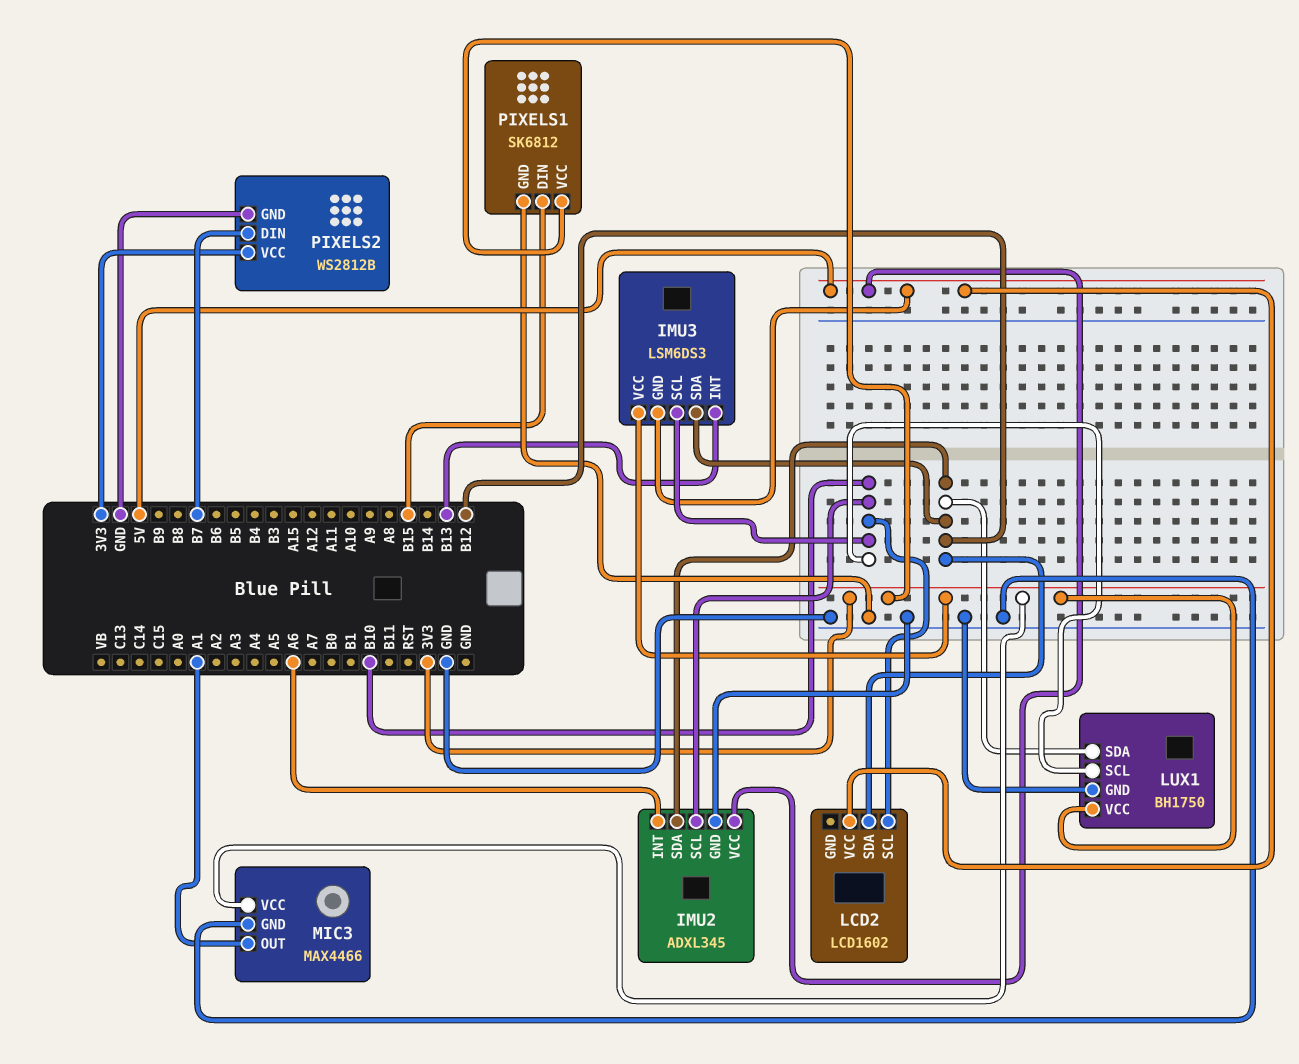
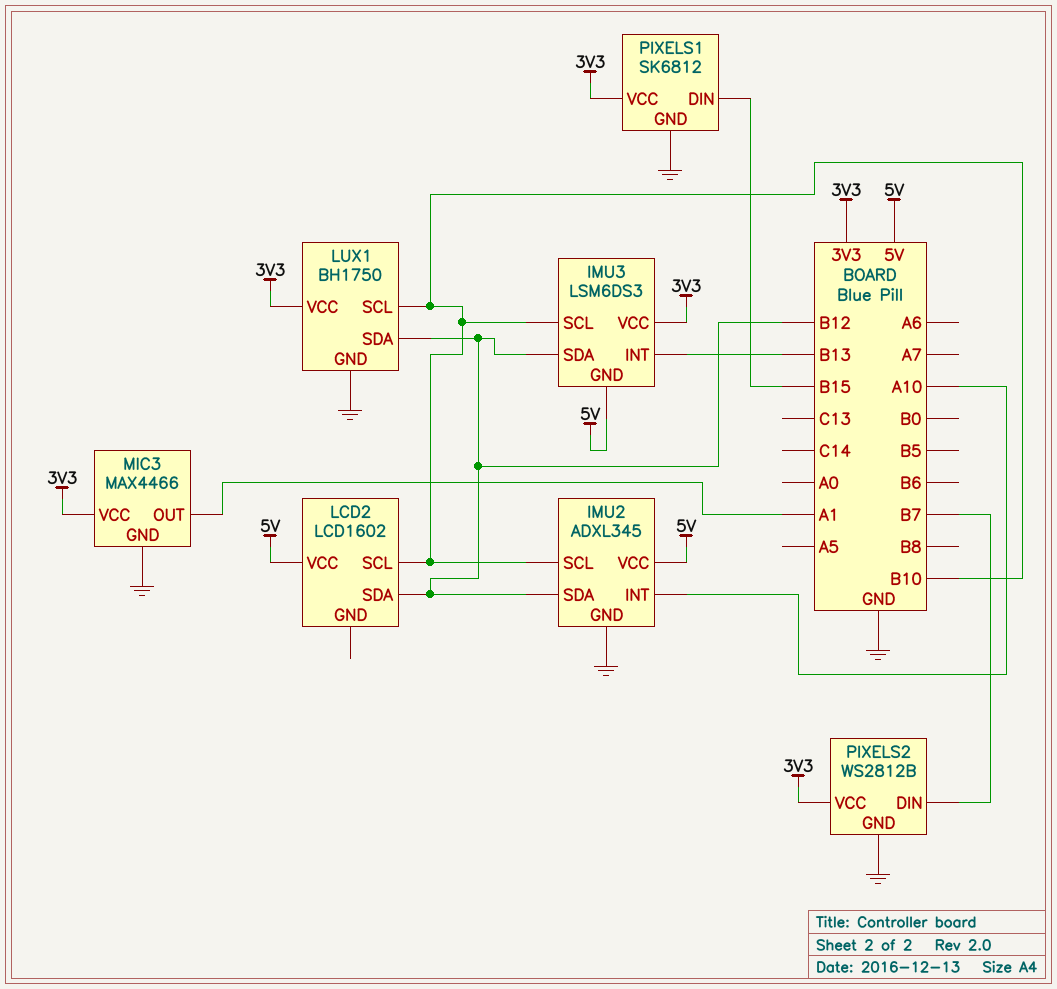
IMU2 pin INT: A6 -> A10

